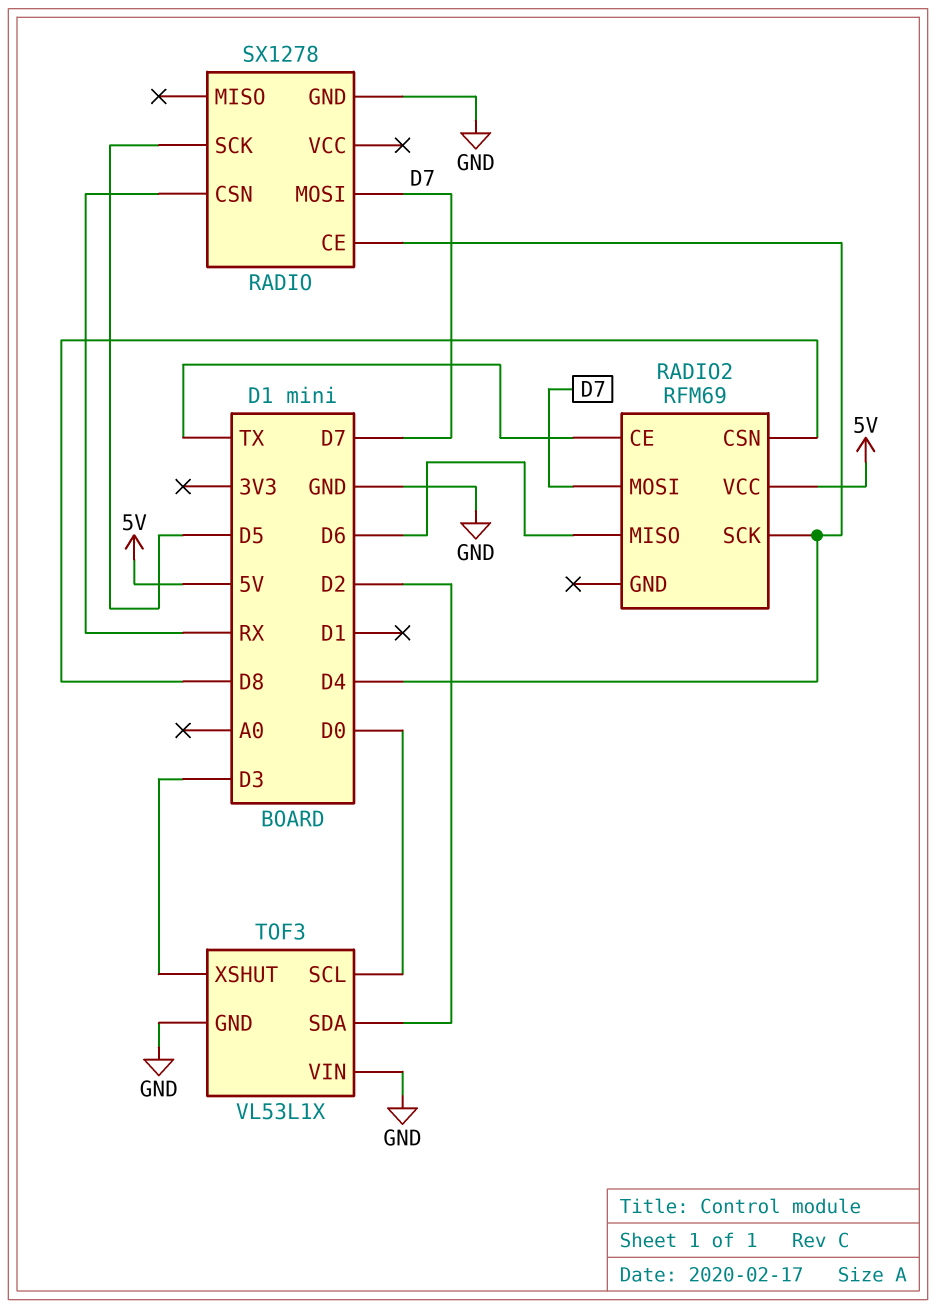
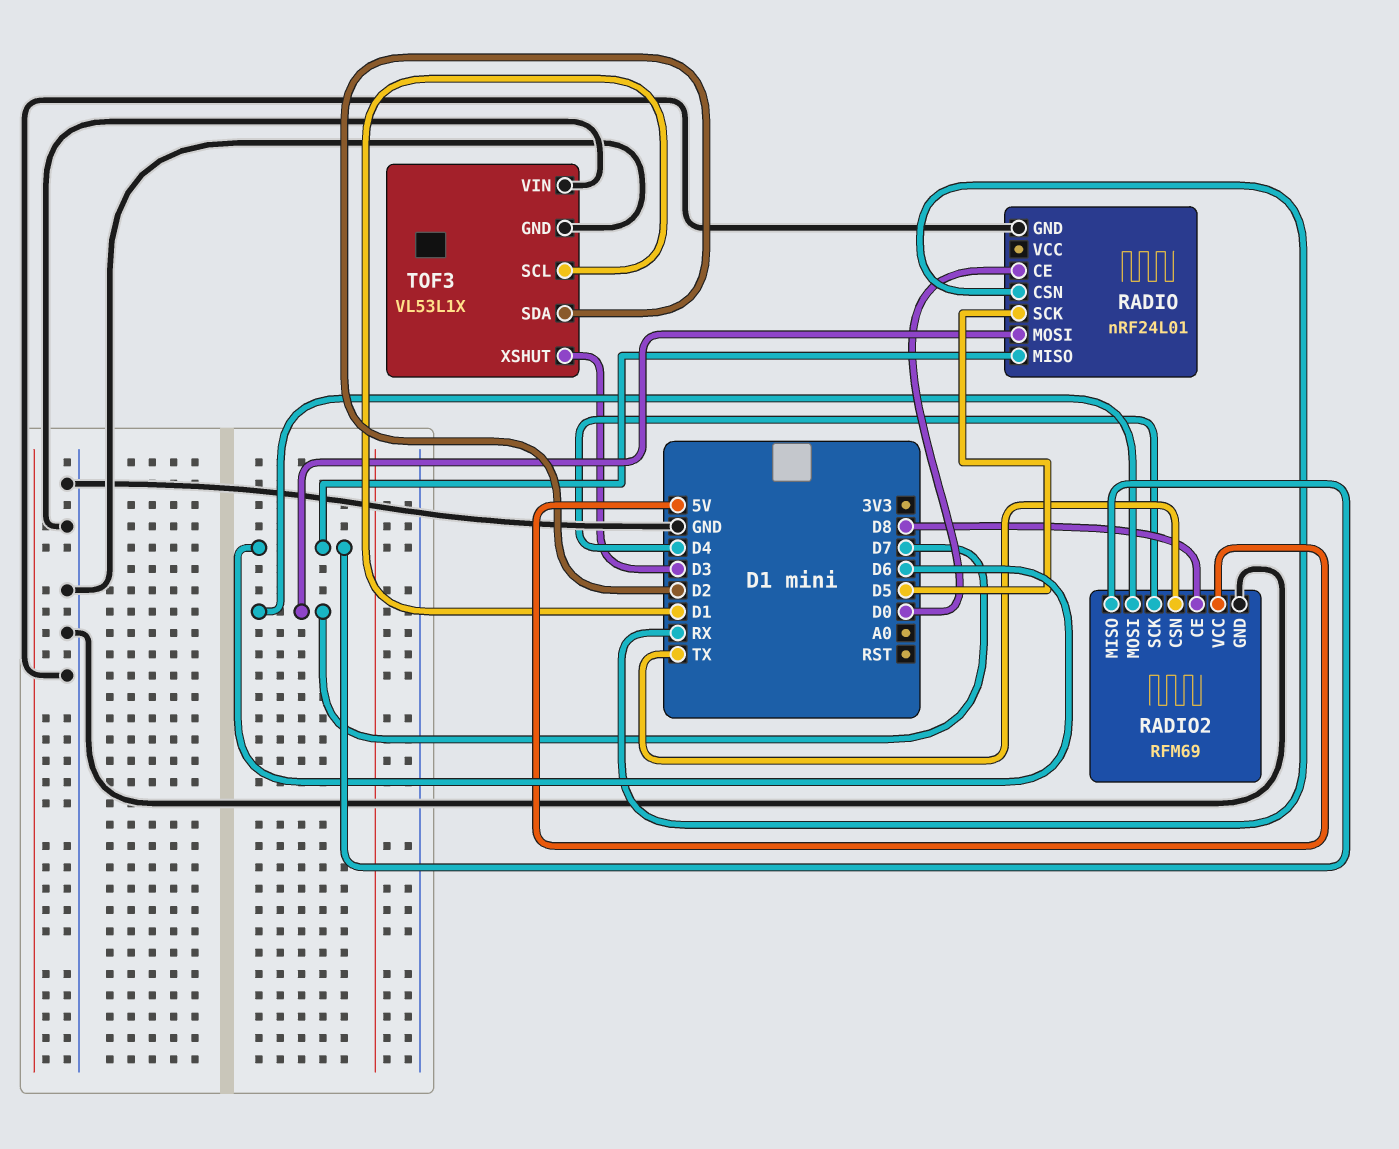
RADIO: SX1278 -> nRF24L01
RADIO pin CE: D4 -> D0
RADIO pin MISO: none -> D6
RADIO2 pin CE: TX -> D8
RADIO2 pin CSN: D8 -> TX
RADIO2 pin GND: none -> GND
TOF3 pin SCL: D0 -> D1

